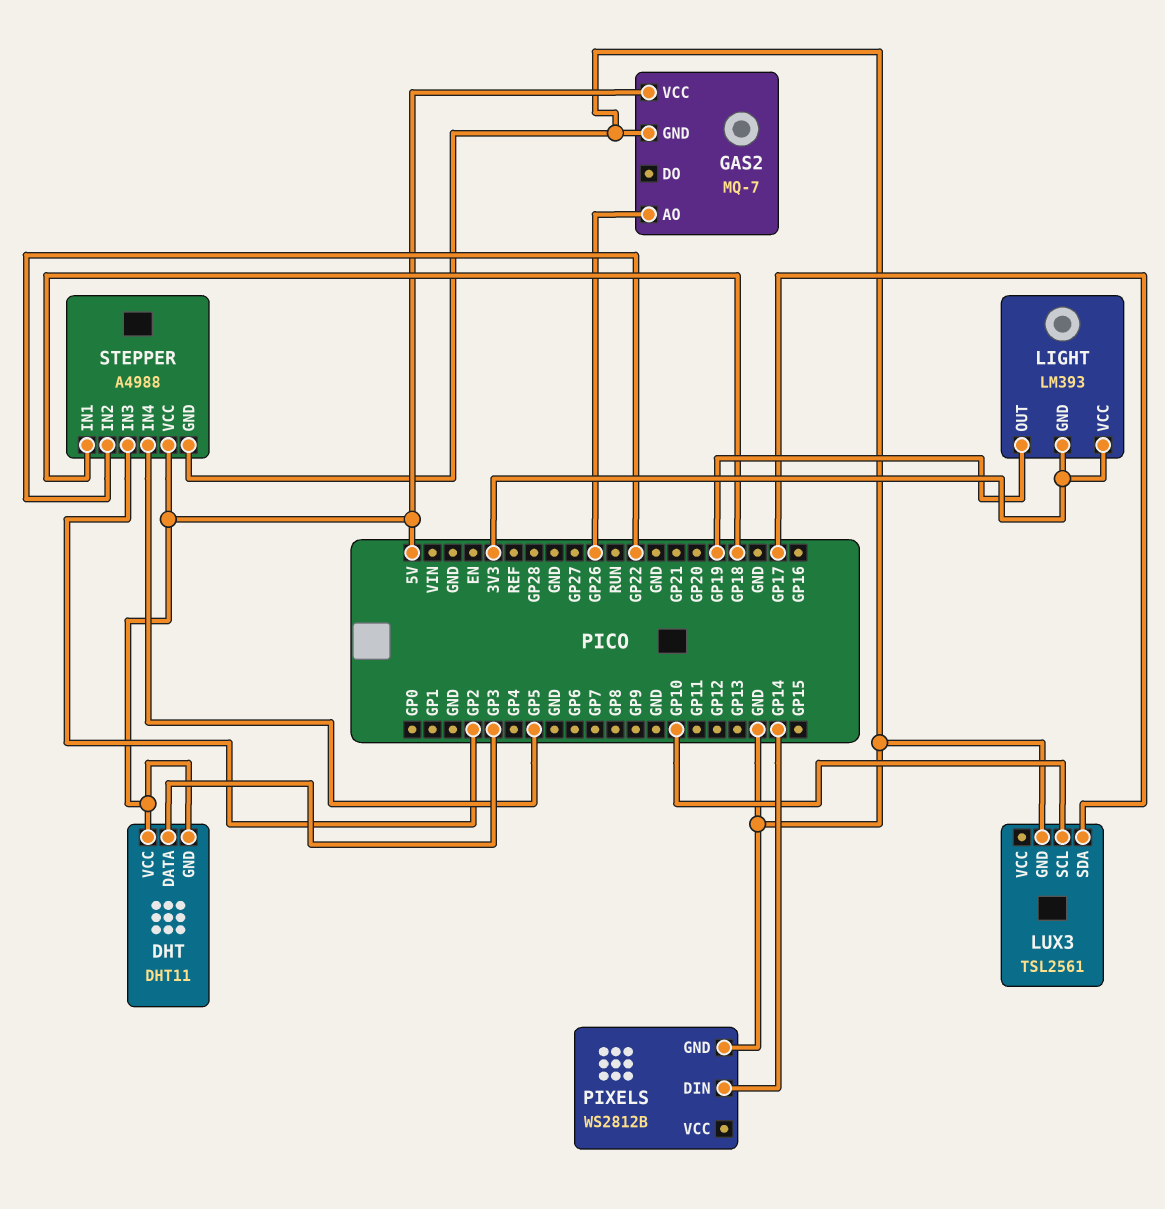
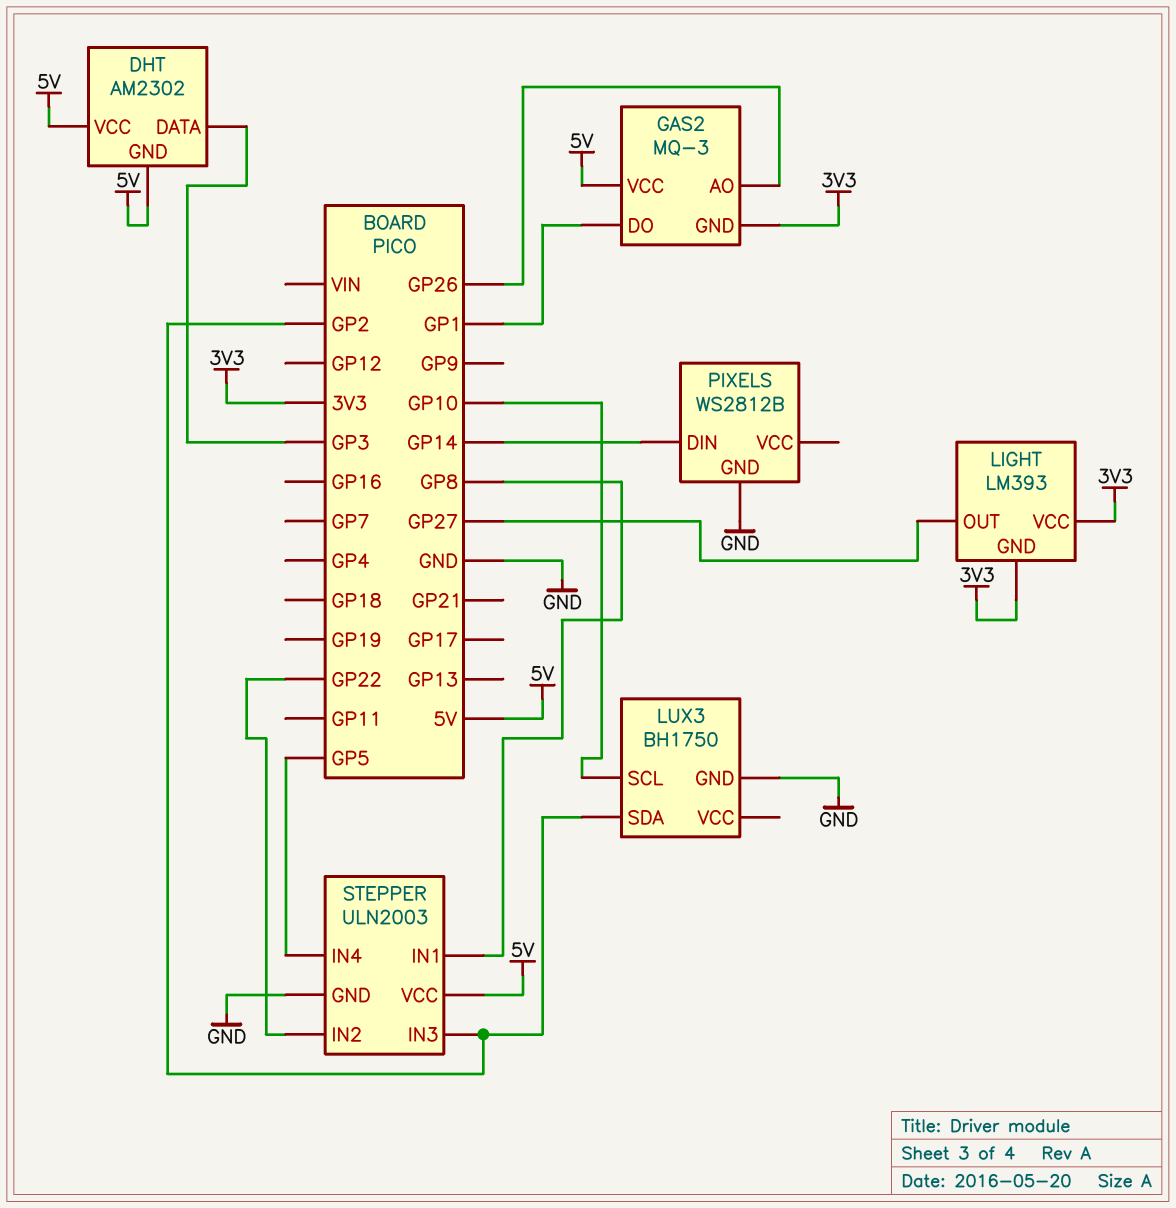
DHT: DHT11 -> AM2302
GAS2: MQ-7 -> MQ-3
GAS2 pin DO: none -> GP1
GAS2 pin GND: GND -> 3V3
LIGHT pin OUT: GP19 -> GP27
LUX3: TSL2561 -> BH1750
LUX3 pin SDA: GP17 -> GP2
STEPPER: A4988 -> ULN2003
STEPPER pin IN1: GP18 -> GP8

